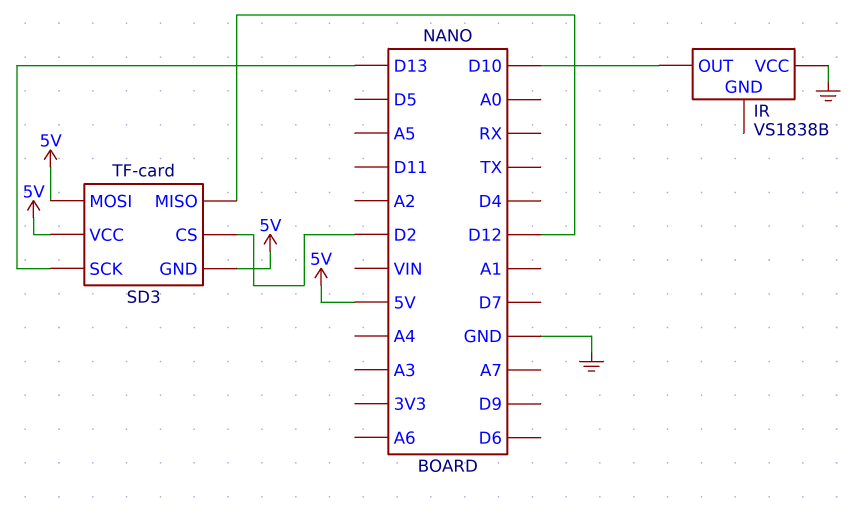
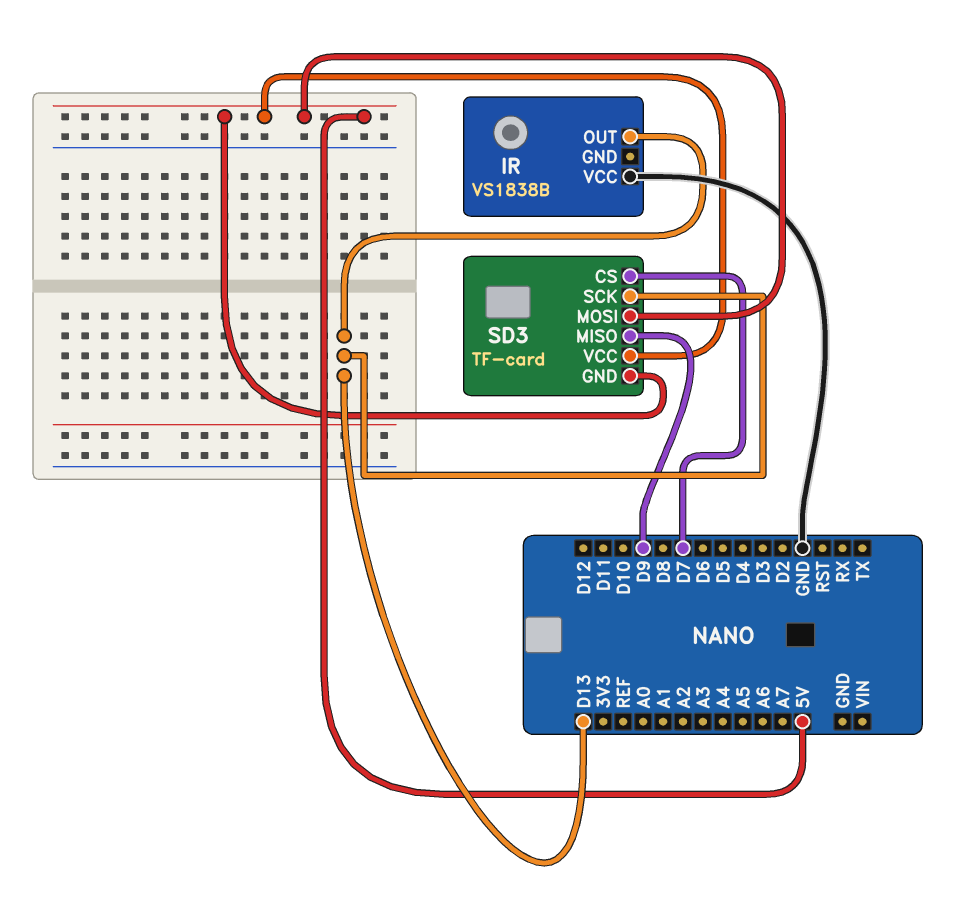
IR pin OUT: D10 -> D13
SD3 pin CS: D2 -> D7
SD3 pin MISO: D12 -> D9

